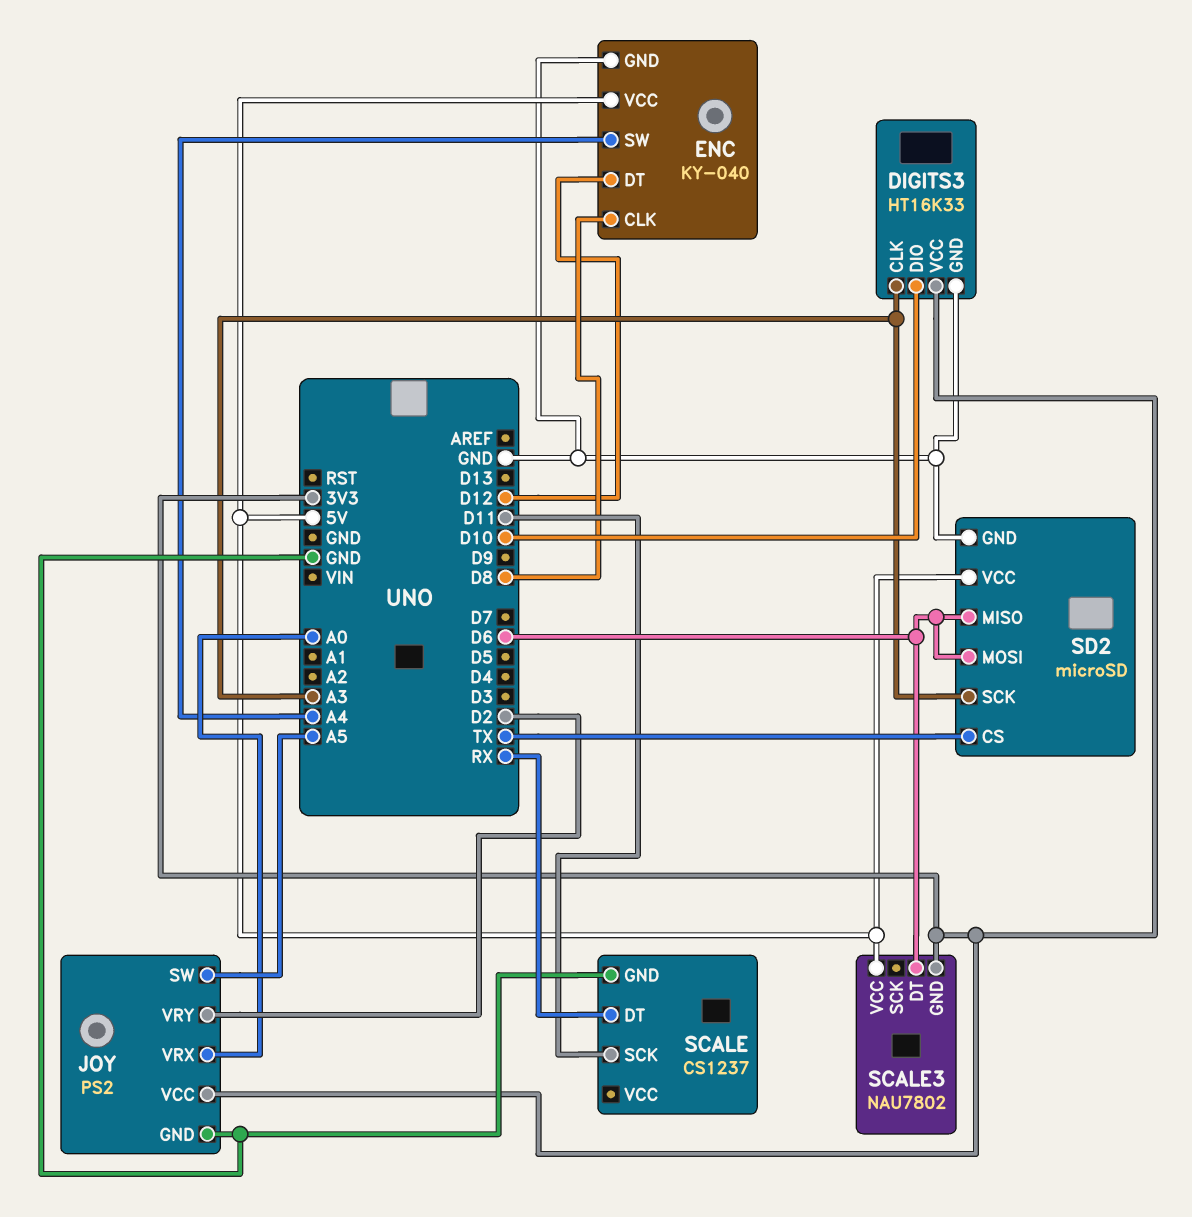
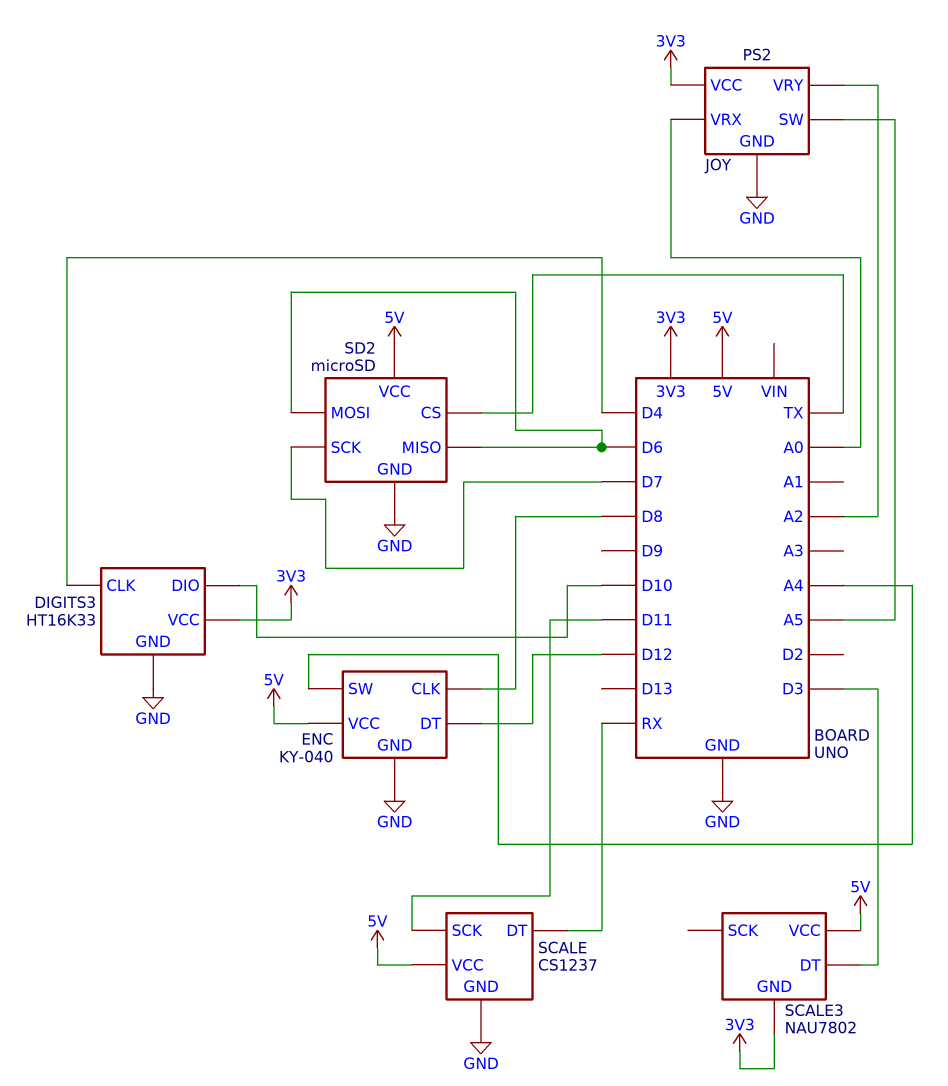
DIGITS3 pin CLK: A3 -> D4
JOY pin VRY: D2 -> A2
SCALE pin VCC: none -> 5V
SCALE3 pin DT: D6 -> D3
SD2 pin SCK: A3 -> D7

